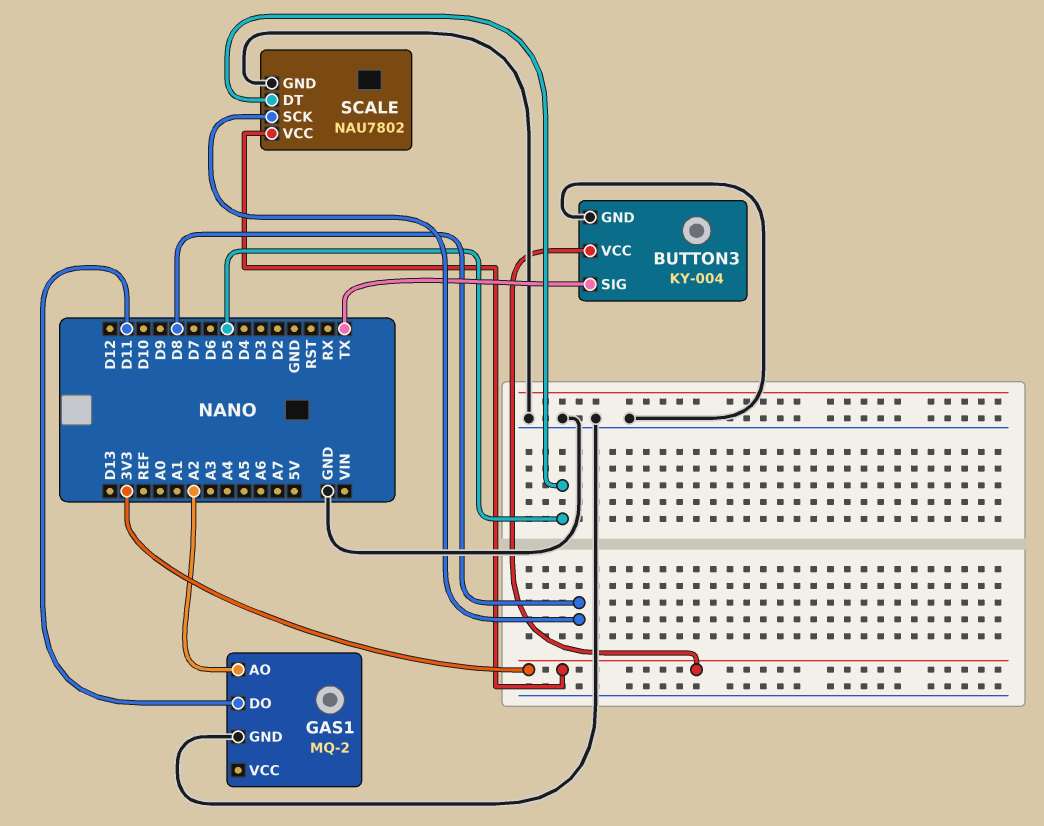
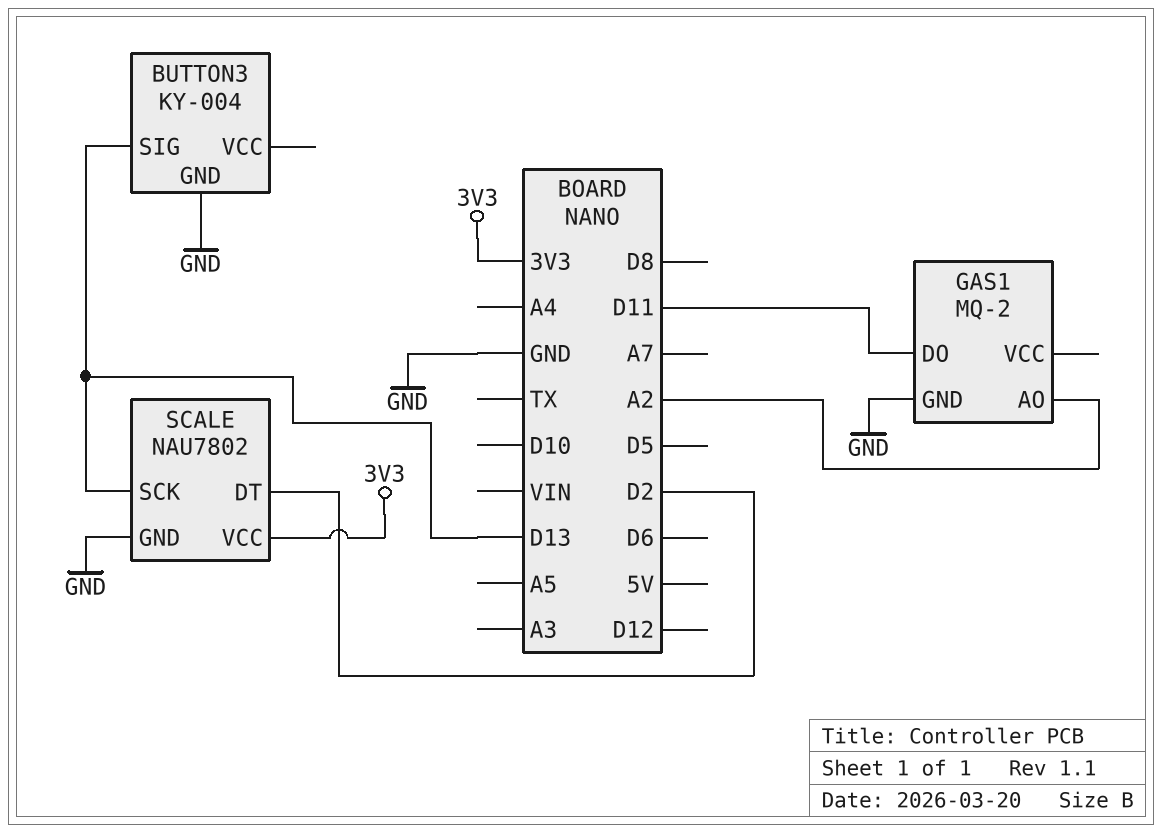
BUTTON3 pin SIG: TX -> D13
BUTTON3 pin VCC: 3V3 -> none
SCALE pin DT: D5 -> D2
SCALE pin SCK: D8 -> D13

